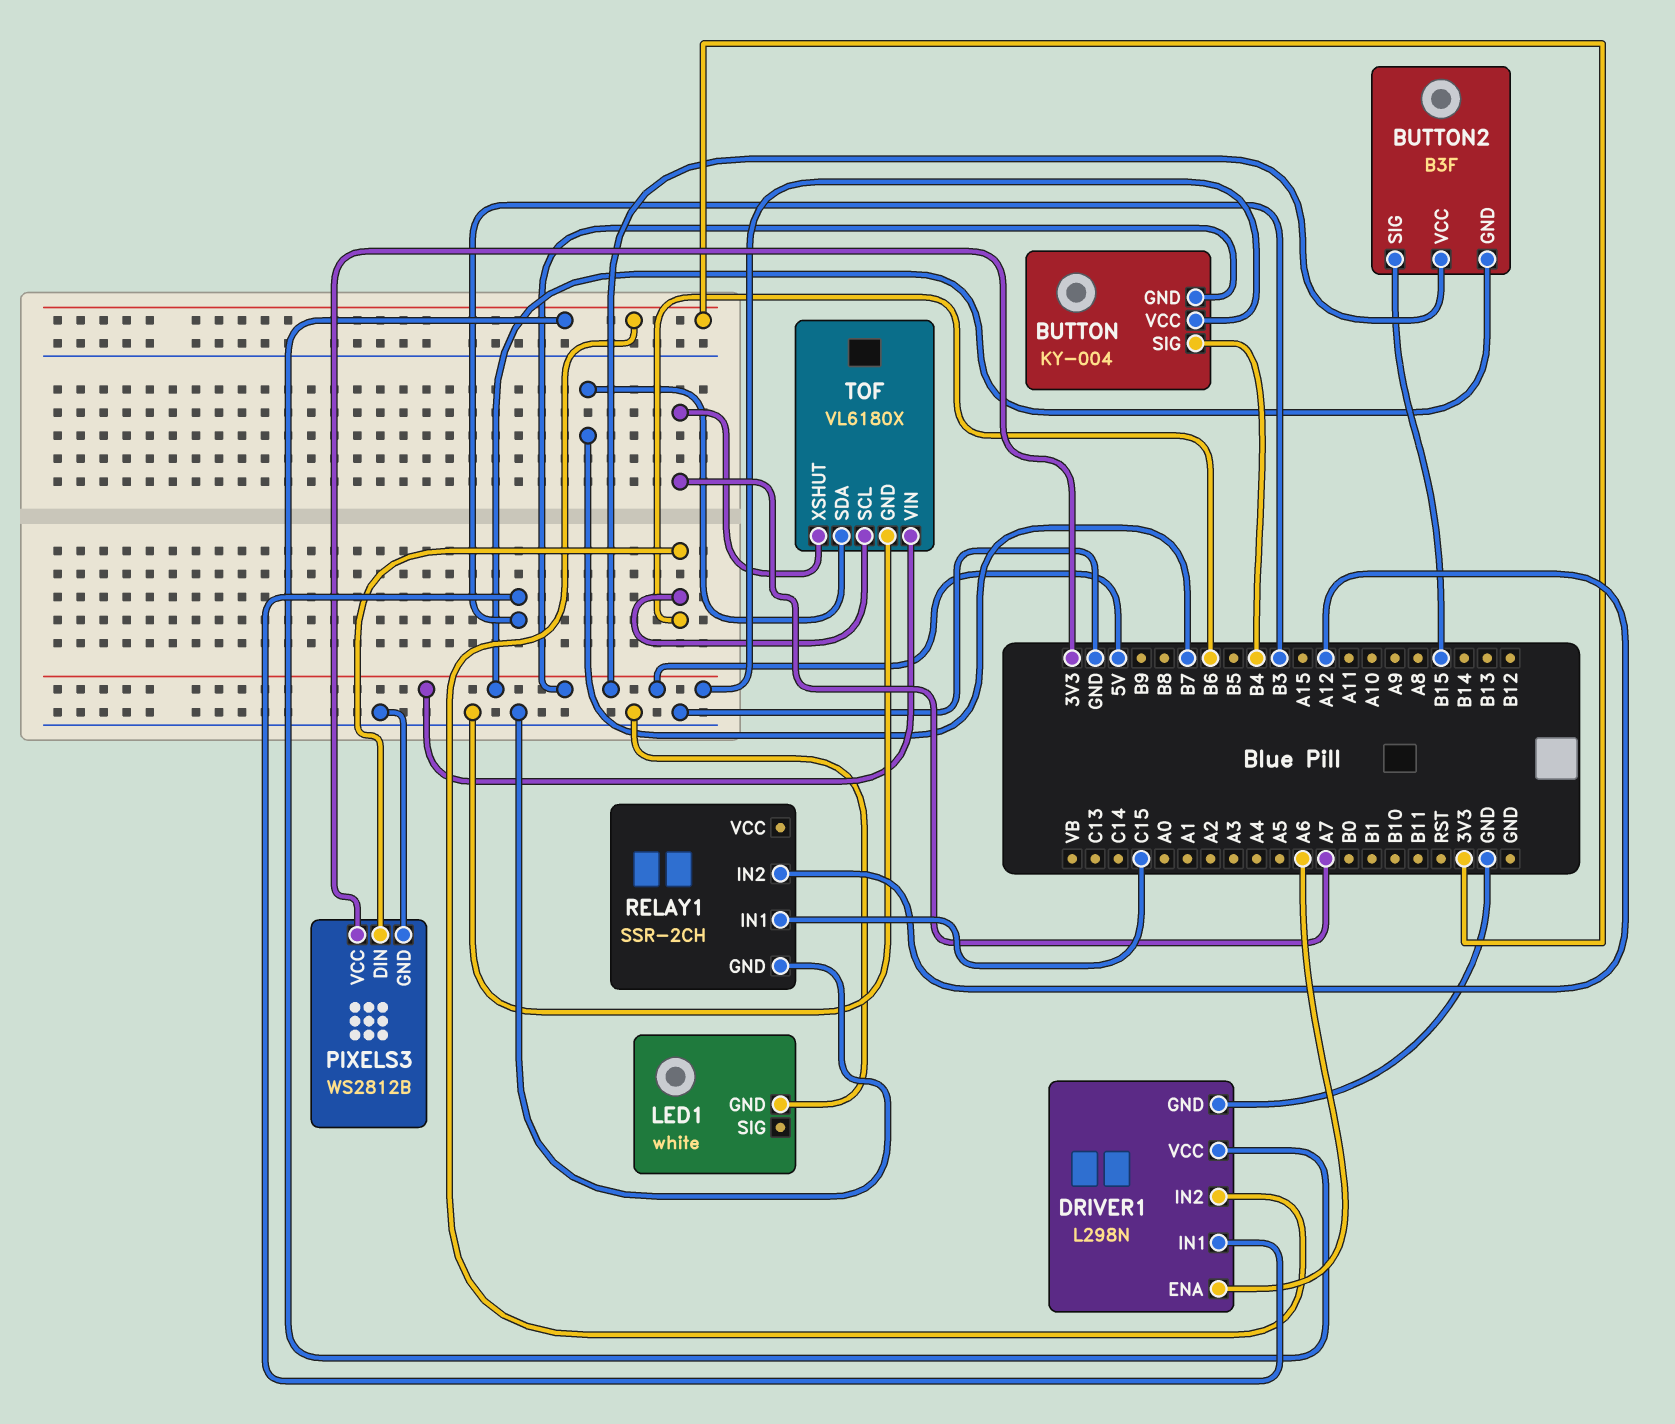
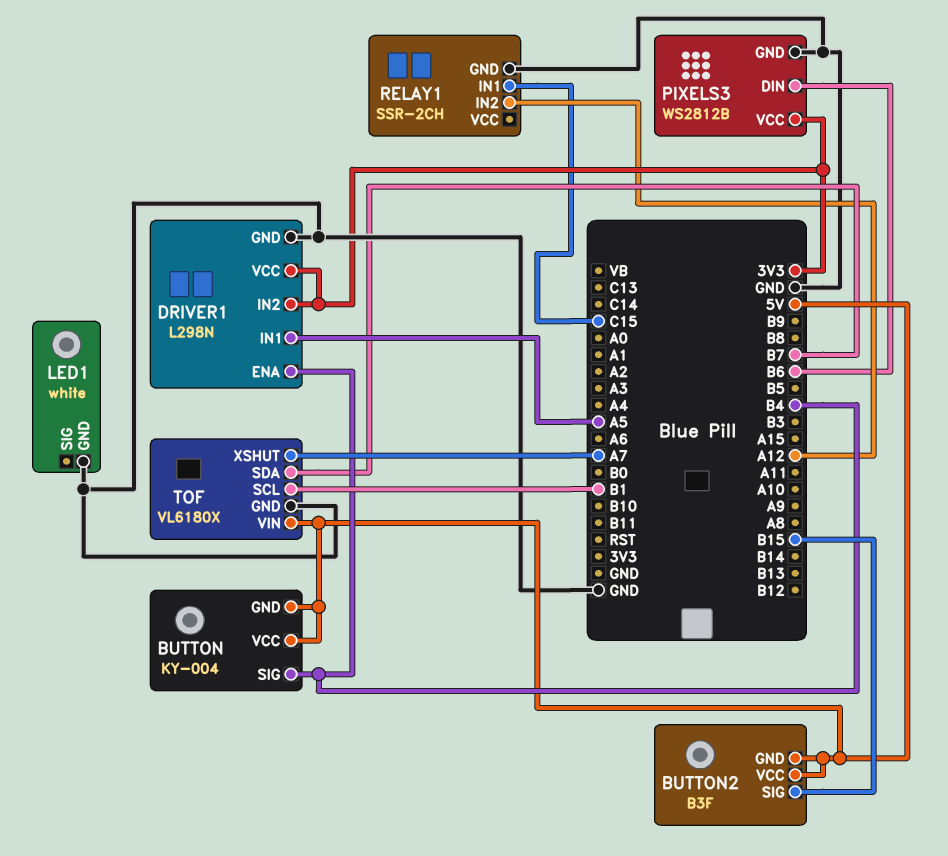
DRIVER1 pin ENA: A6 -> B4
DRIVER1 pin IN1: B3 -> A5
TOF pin SCL: B6 -> B1

